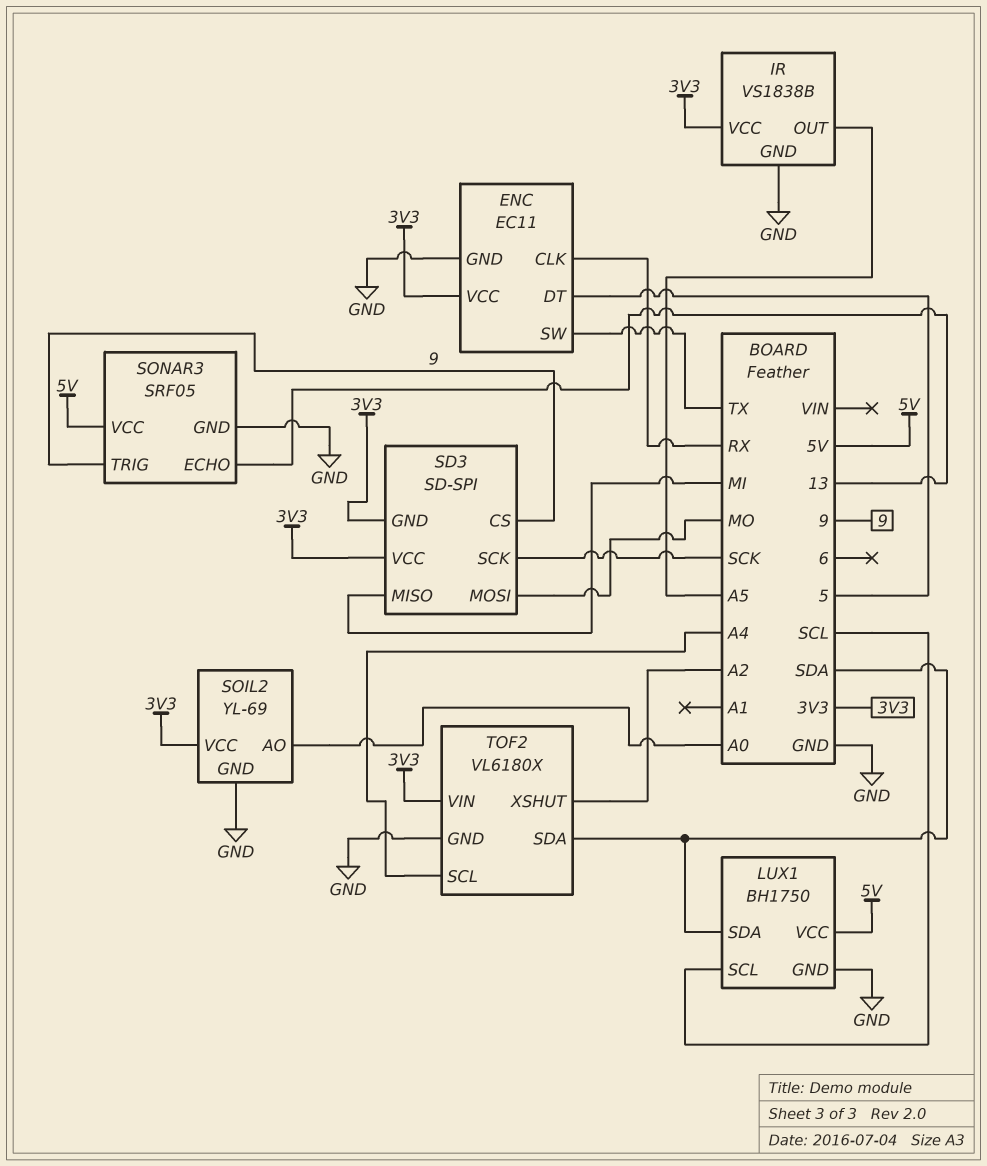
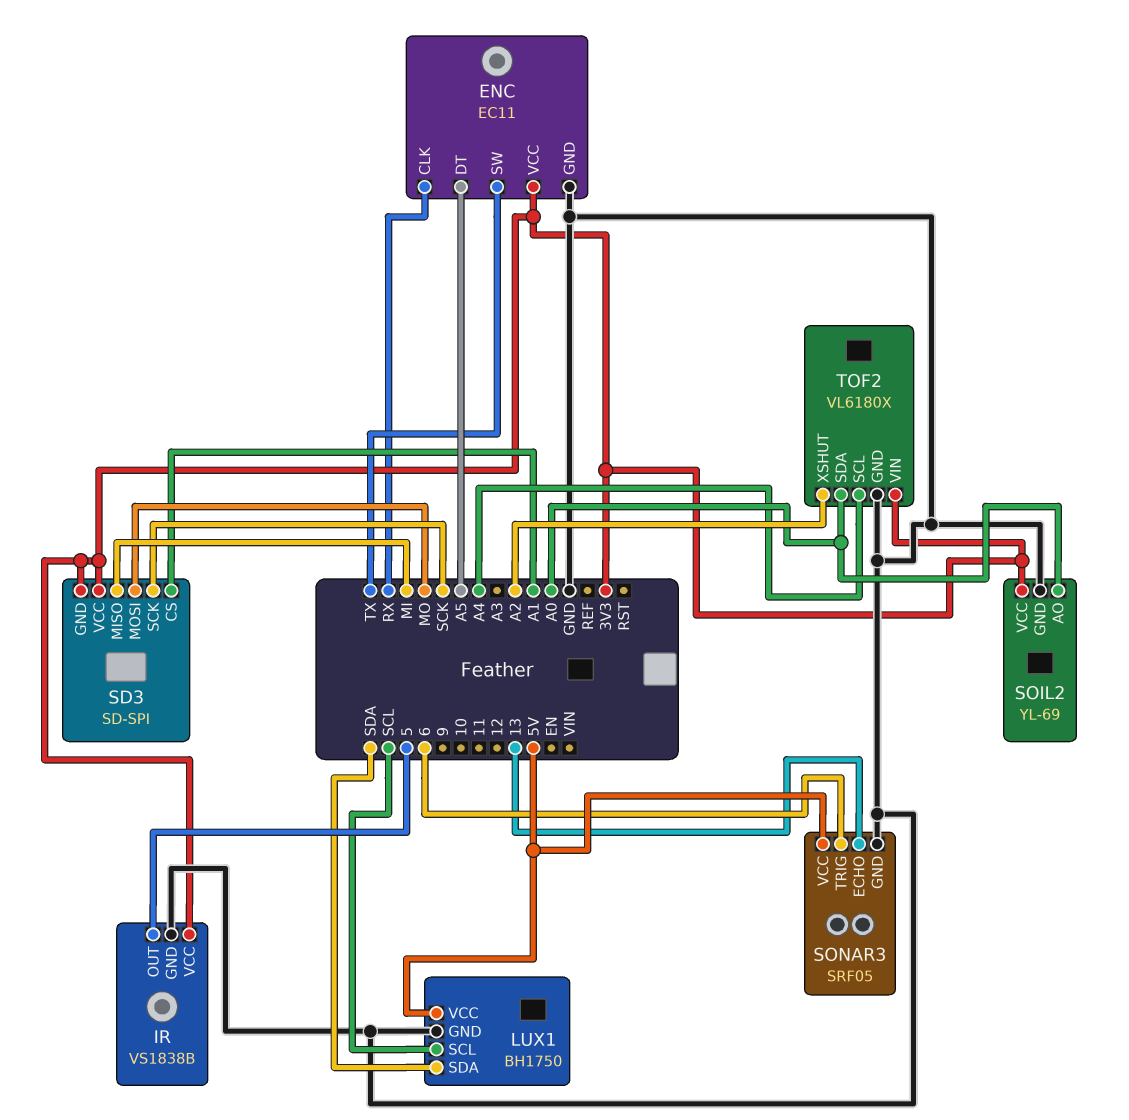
ENC pin DT: 5 -> A5
IR pin OUT: A5 -> 5
SD3 pin CS: 9 -> A1
SONAR3 pin TRIG: 9 -> 6
TOF2 pin SDA: SDA -> A0

